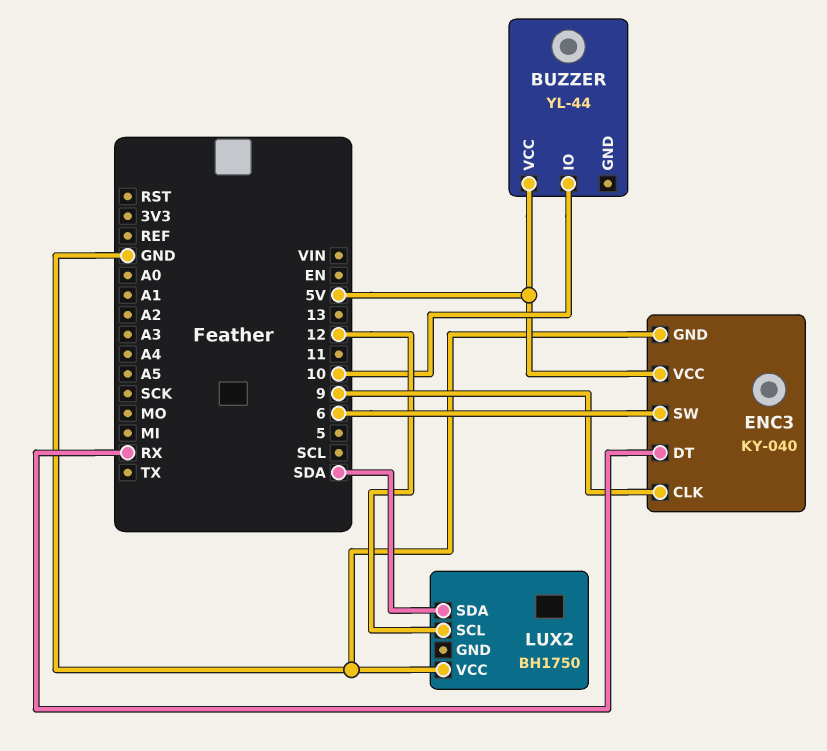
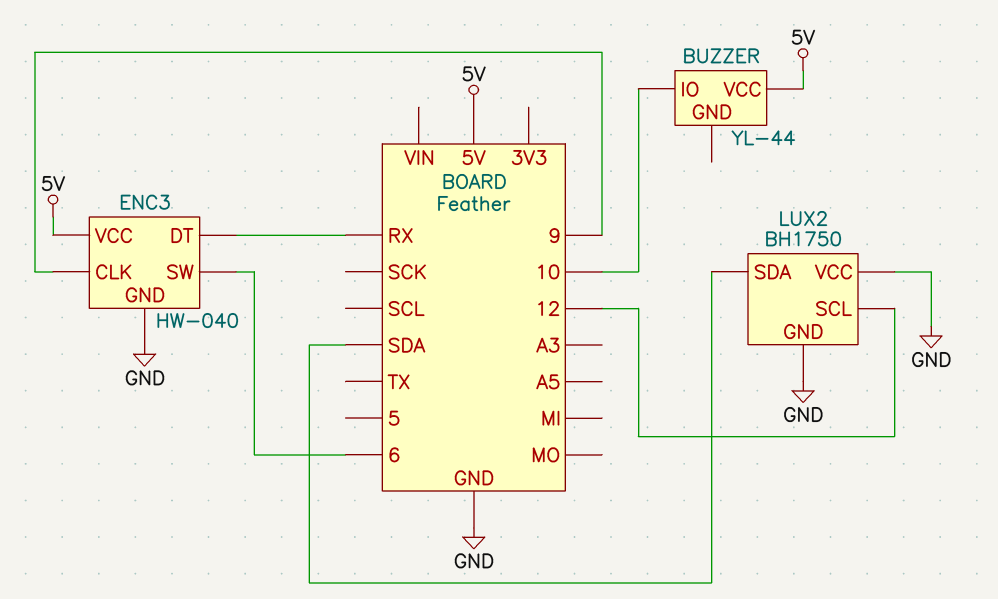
ENC3: KY-040 -> HW-040
LUX2 pin GND: none -> GND

